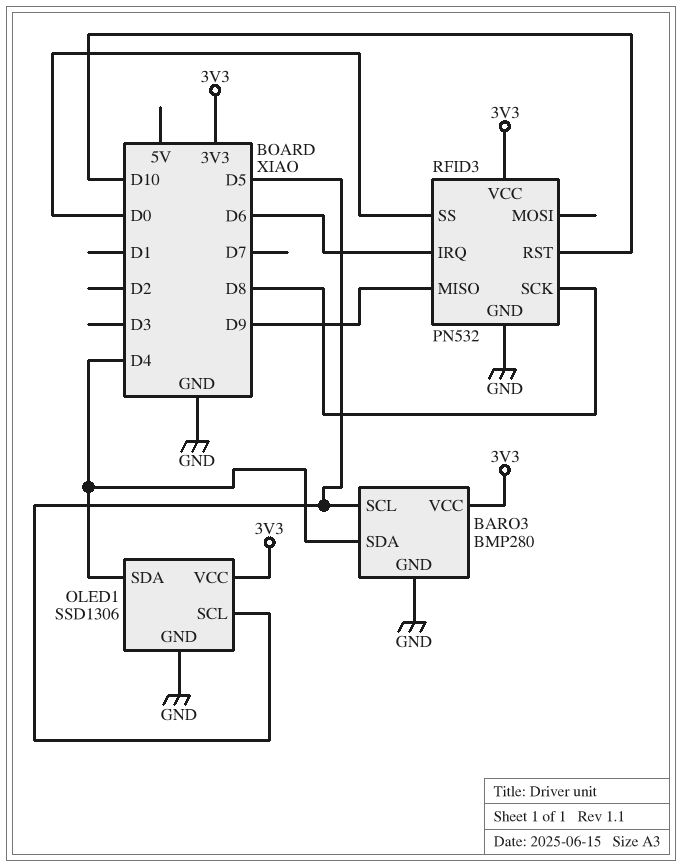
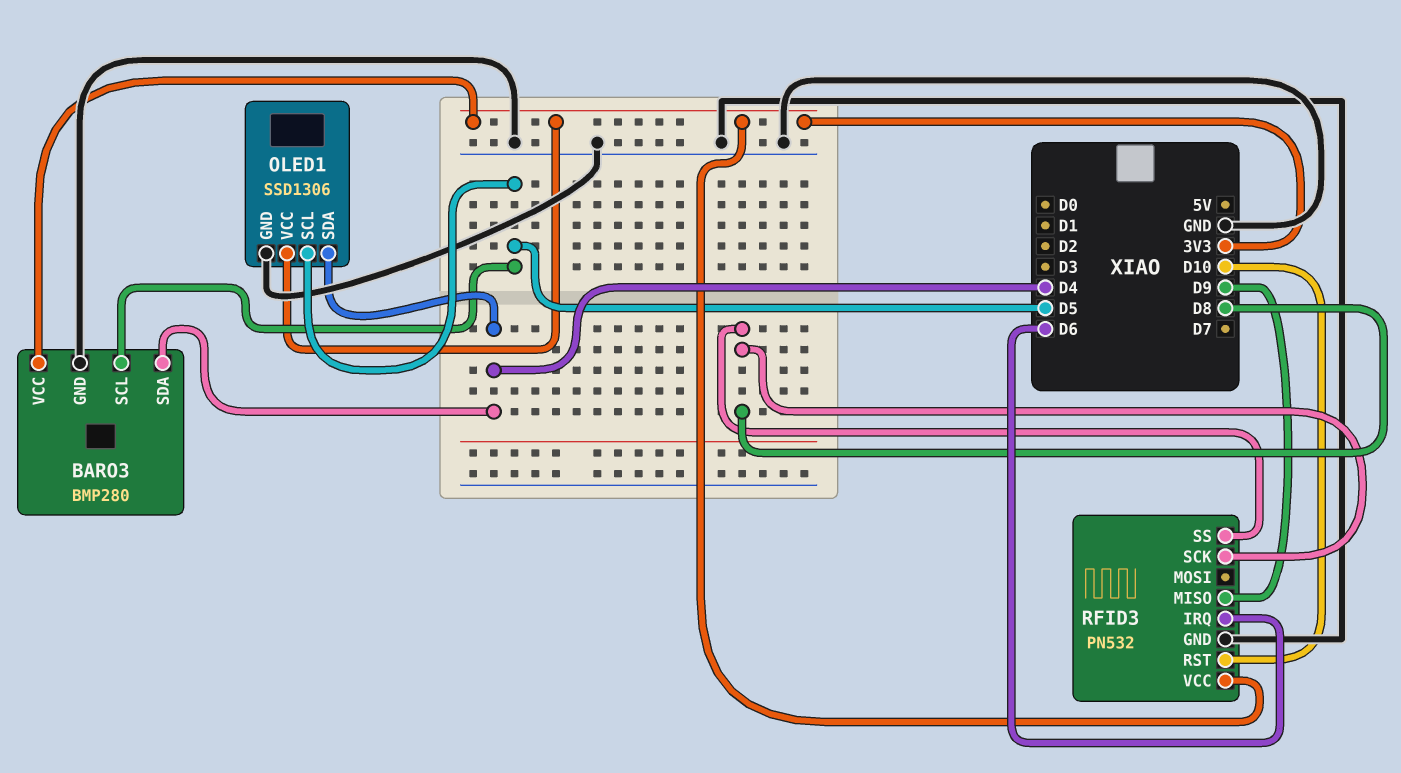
RFID3 pin SS: D0 -> D8

